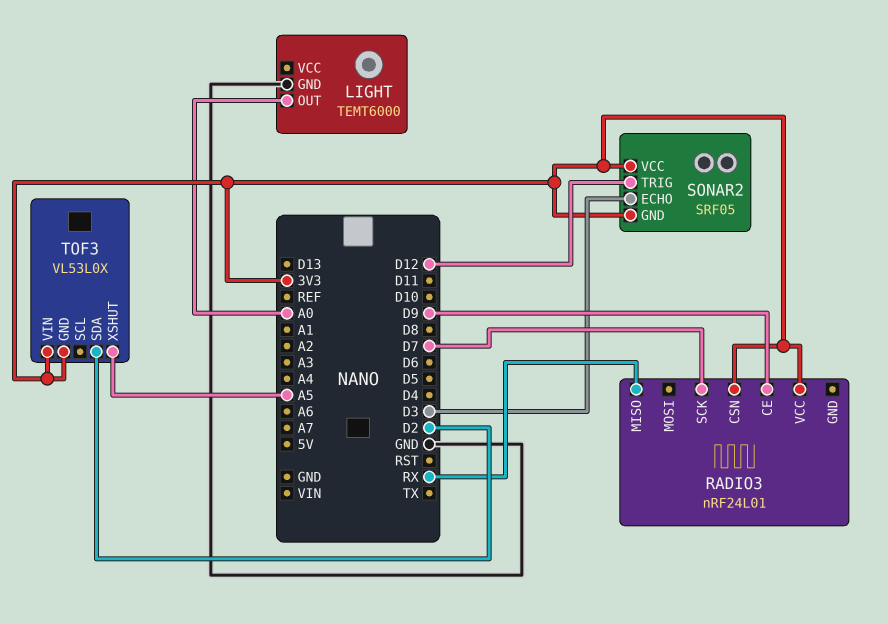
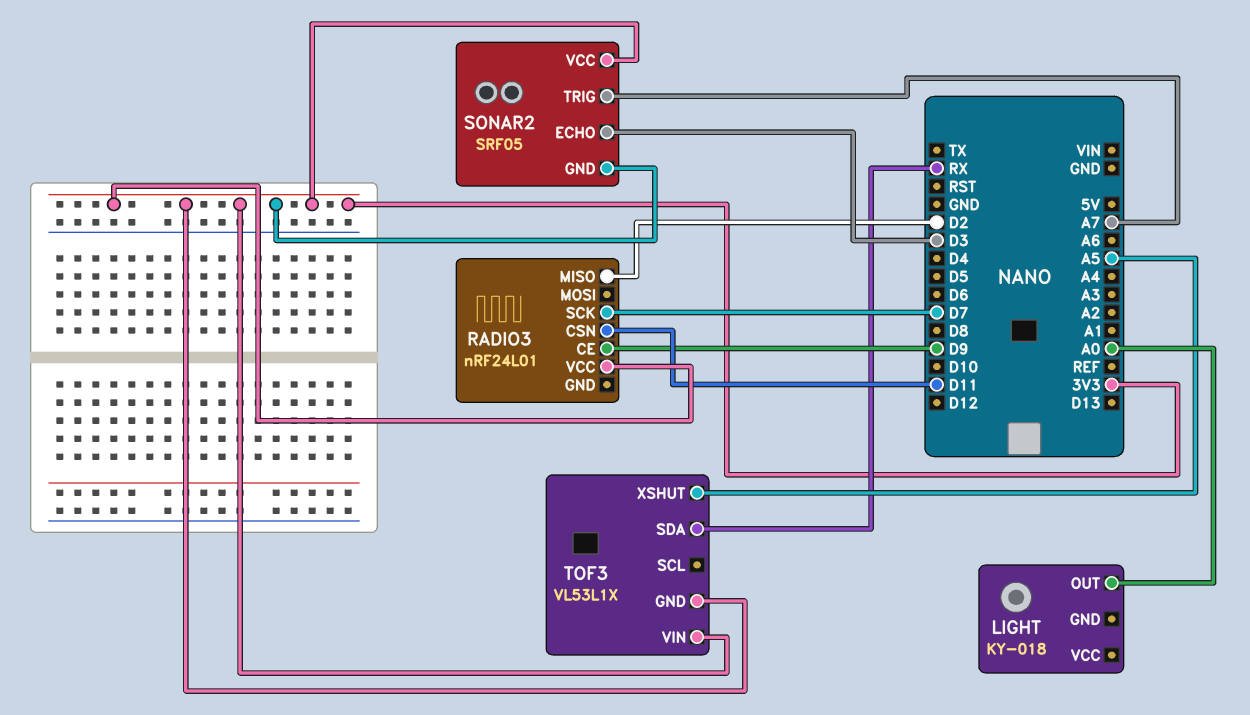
LIGHT: TEMT6000 -> KY-018
LIGHT pin GND: GND -> none
RADIO3 pin CSN: 3V3 -> D11
RADIO3 pin MISO: RX -> D2
SONAR2 pin TRIG: D12 -> A7
TOF3: VL53L0X -> VL53L1X
TOF3 pin SDA: D2 -> RX

